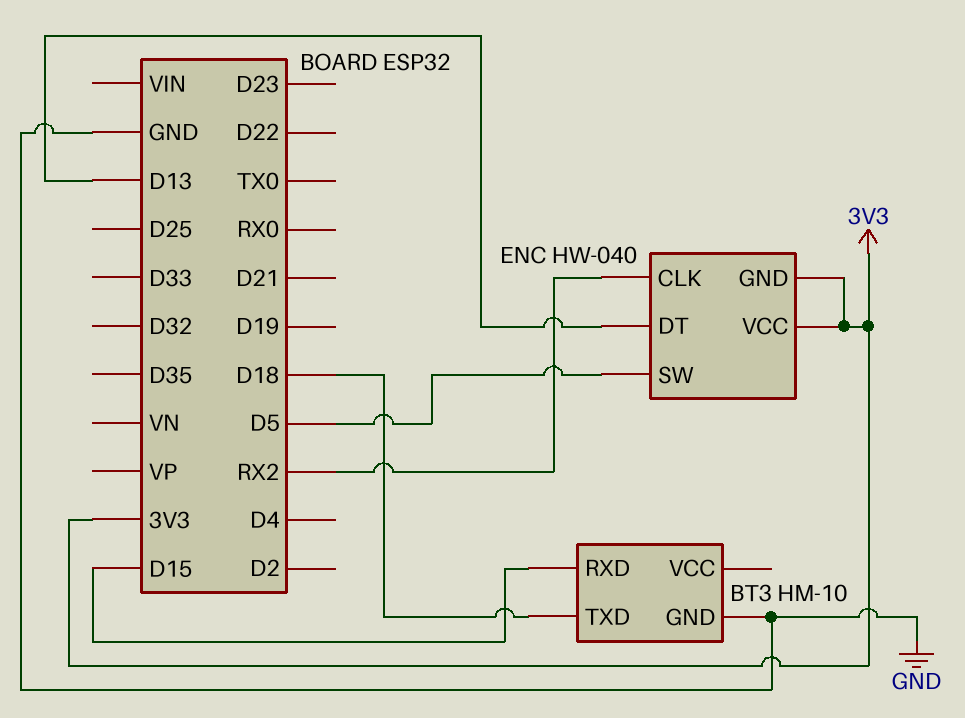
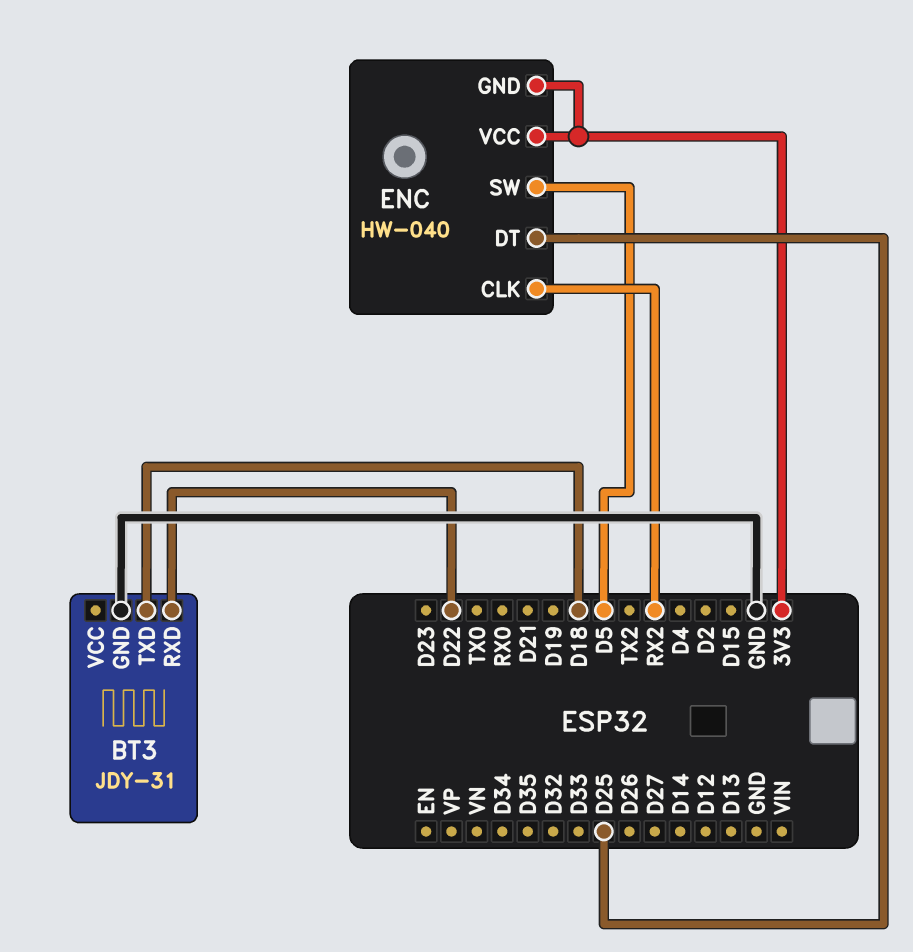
BT3: HM-10 -> JDY-31
BT3 pin RXD: D15 -> D22
ENC pin DT: D13 -> D25

